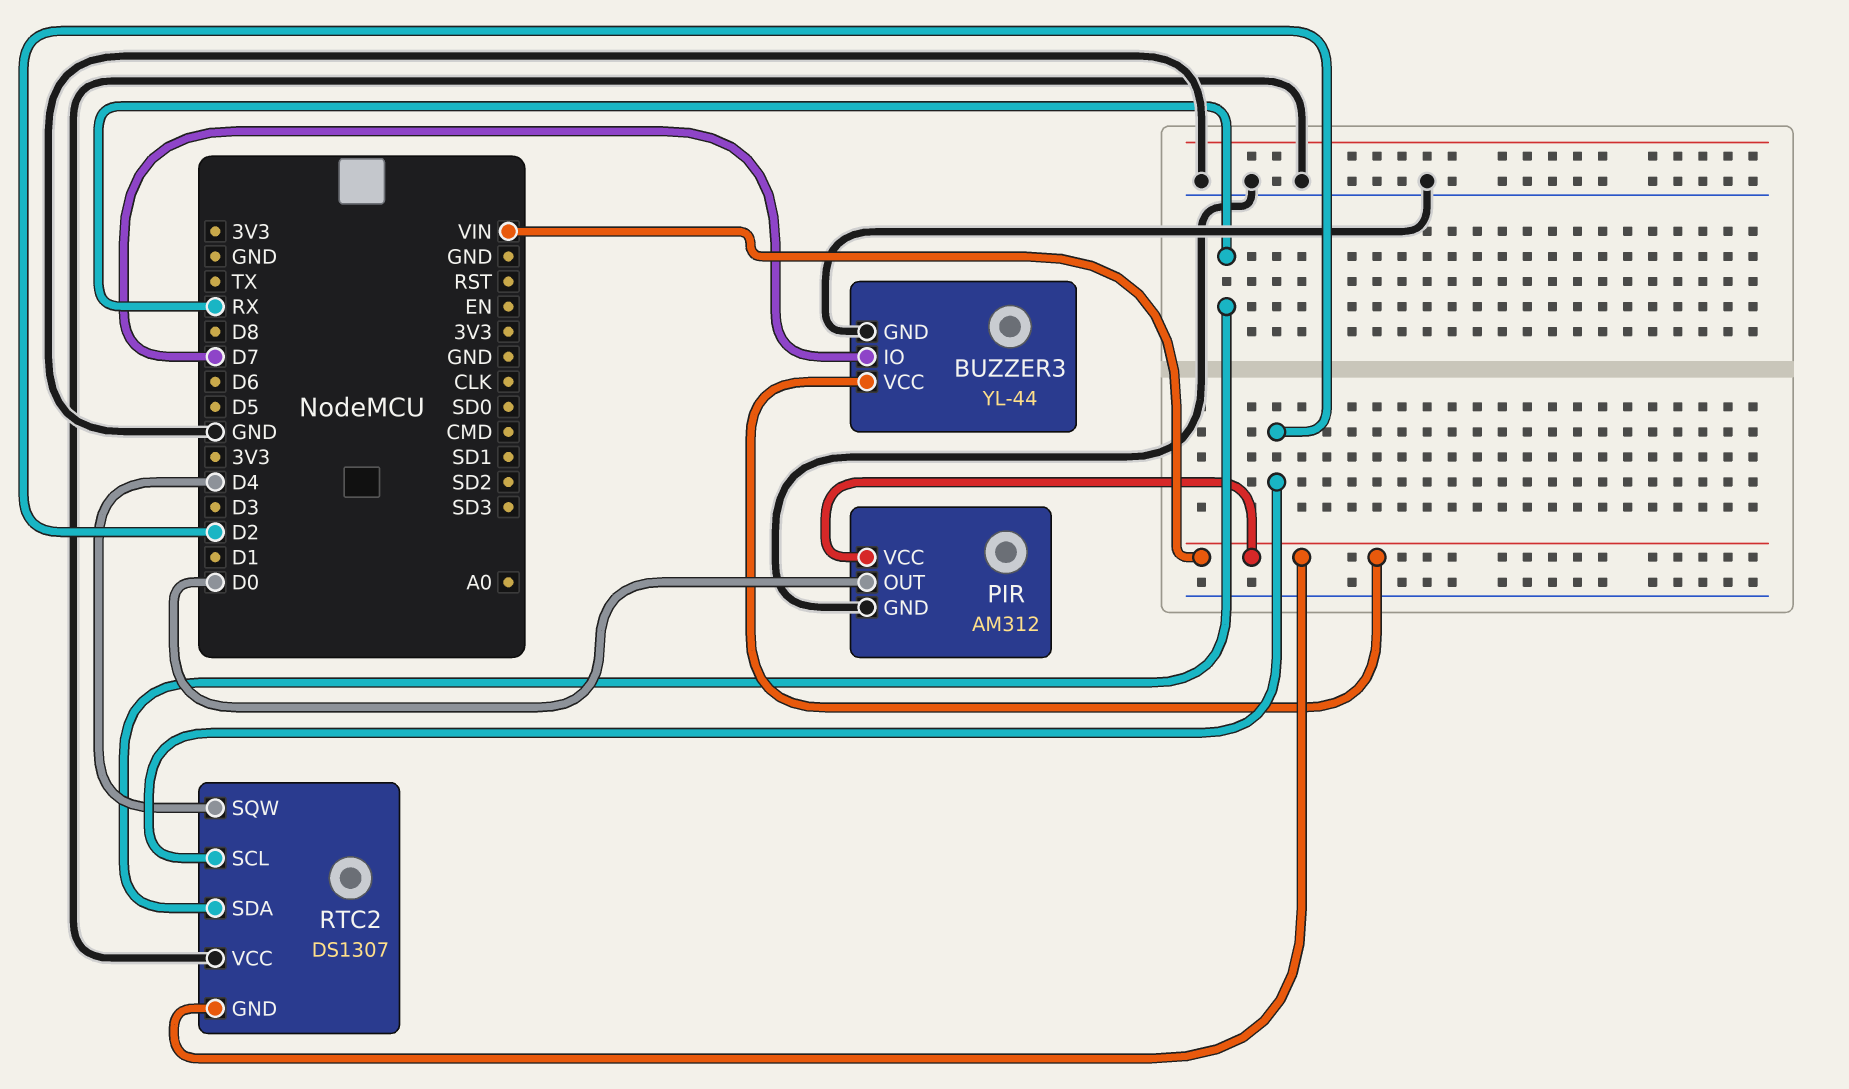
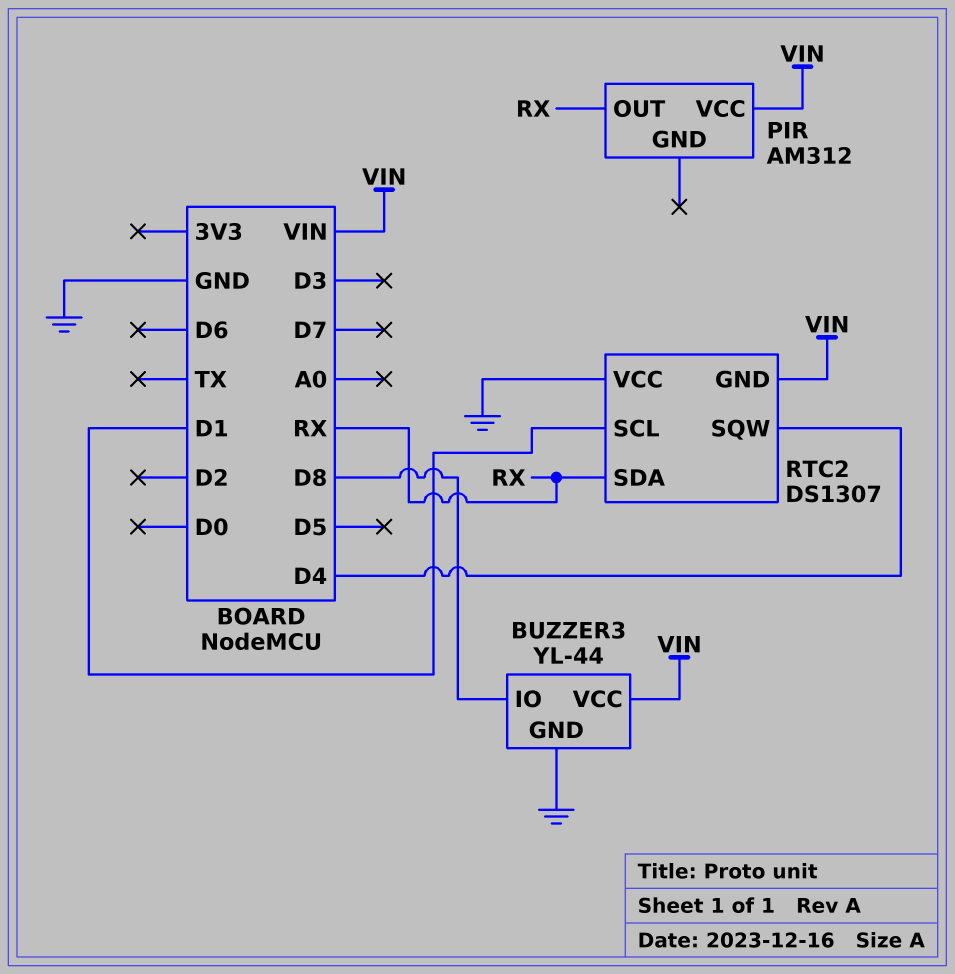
BUZZER3 pin IO: D7 -> D8
PIR pin GND: GND -> none
PIR pin OUT: D0 -> RX
RTC2 pin SCL: D2 -> D1

